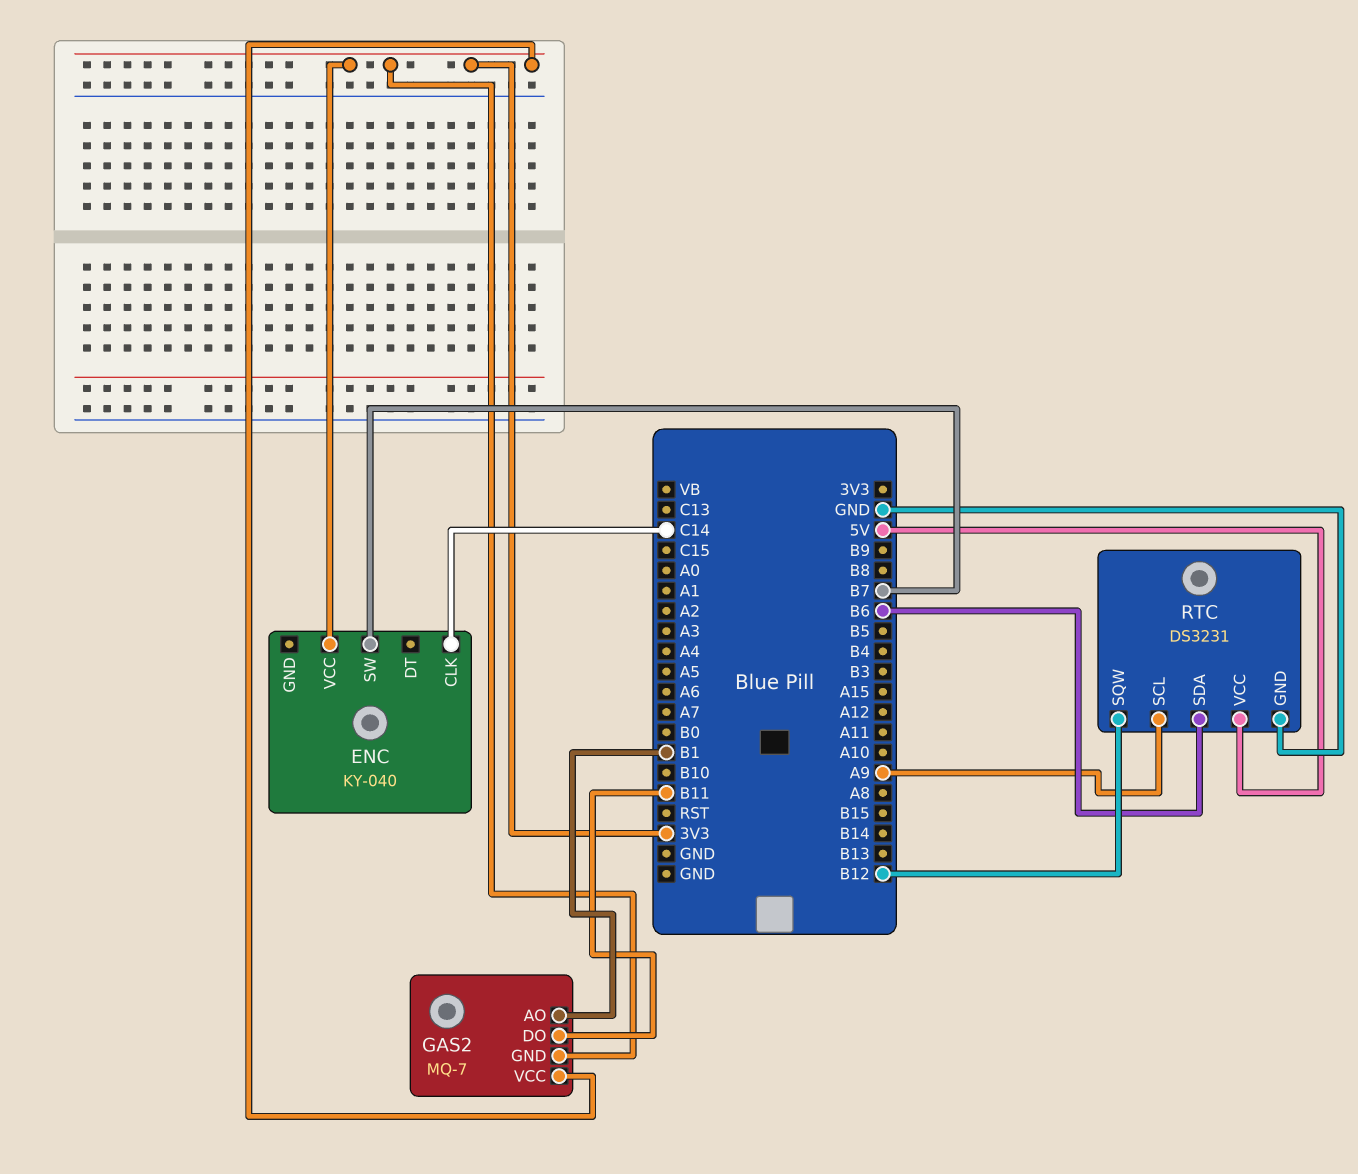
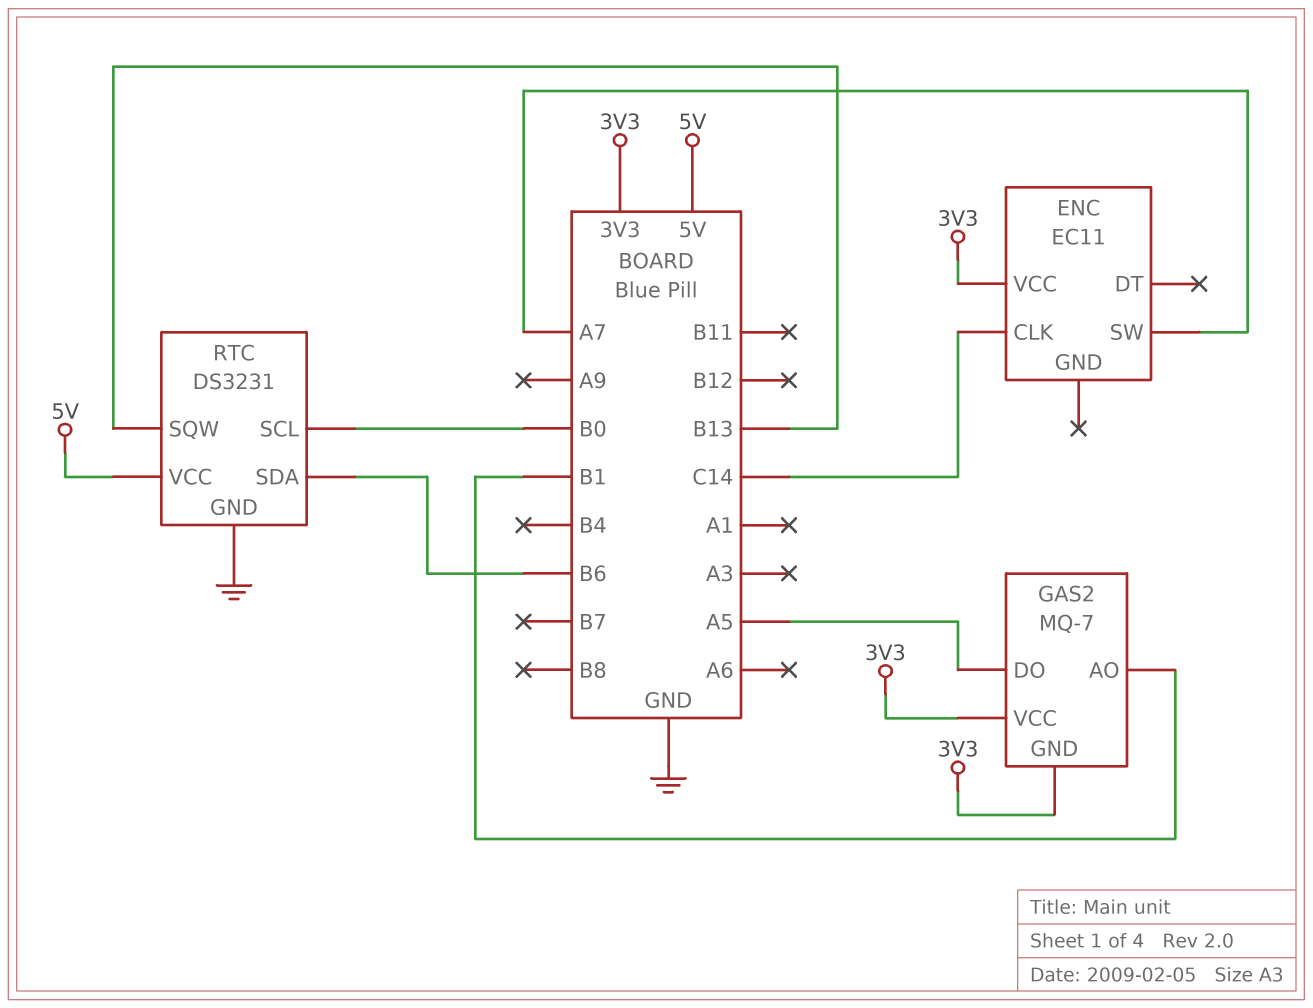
ENC: KY-040 -> EC11
ENC pin SW: B7 -> A7
GAS2 pin DO: B11 -> A5
RTC pin SCL: A9 -> B0
RTC pin SQW: B12 -> B13

